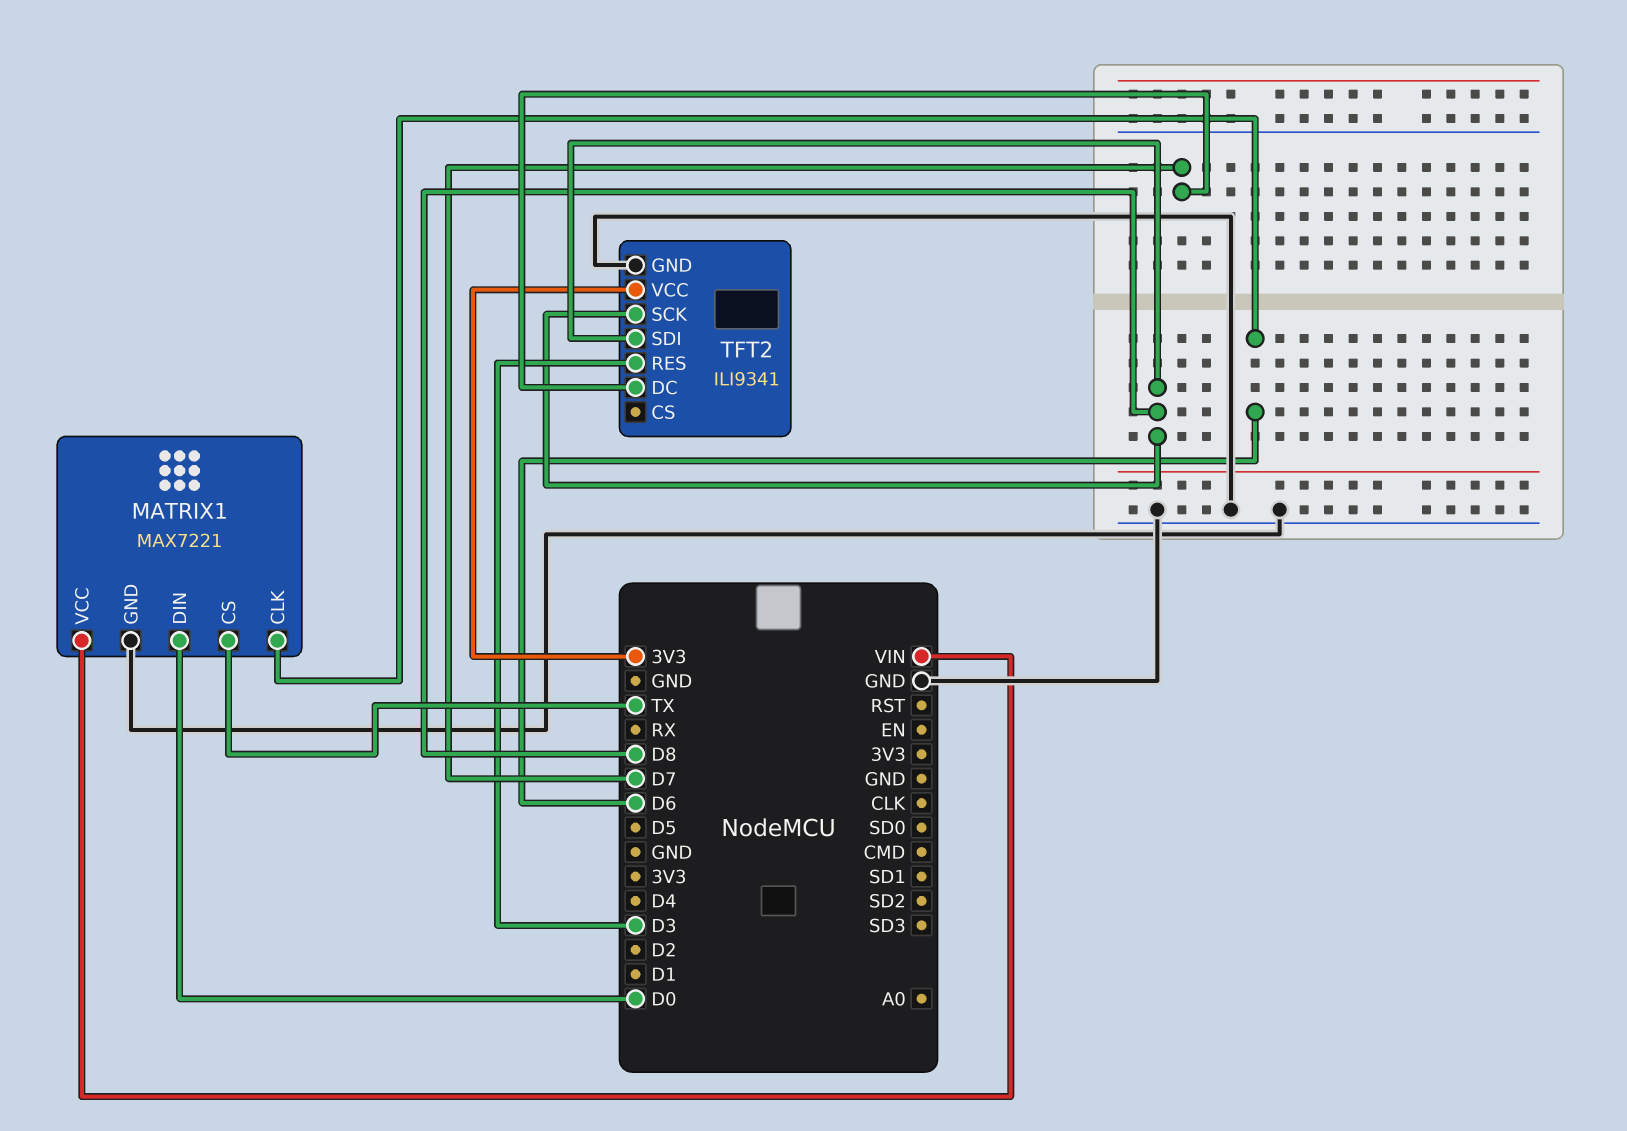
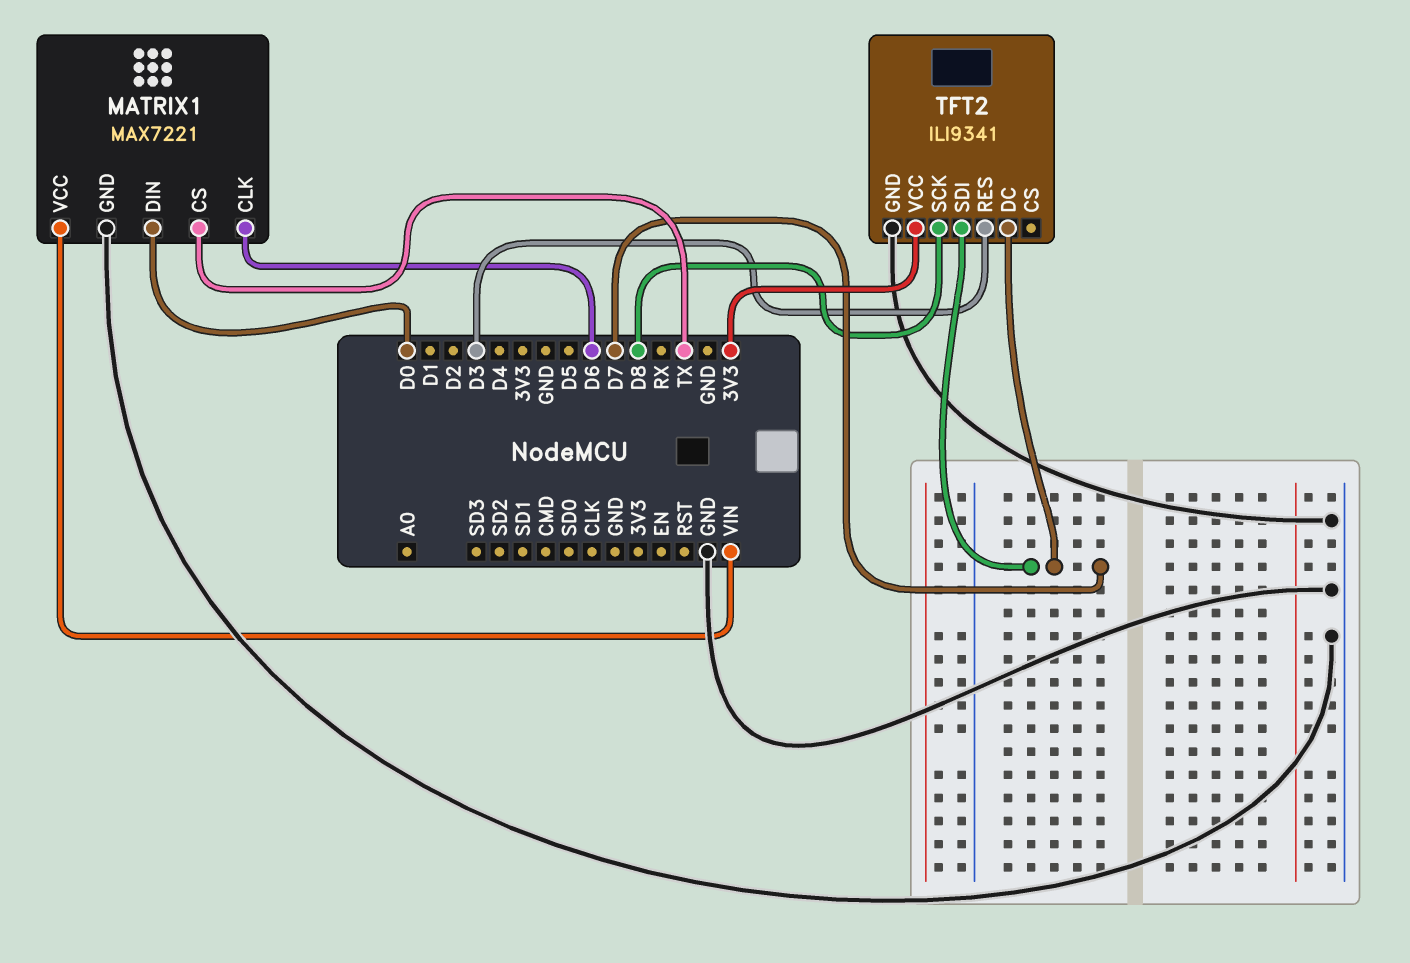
TFT2 pin SDI: D8 -> D7

